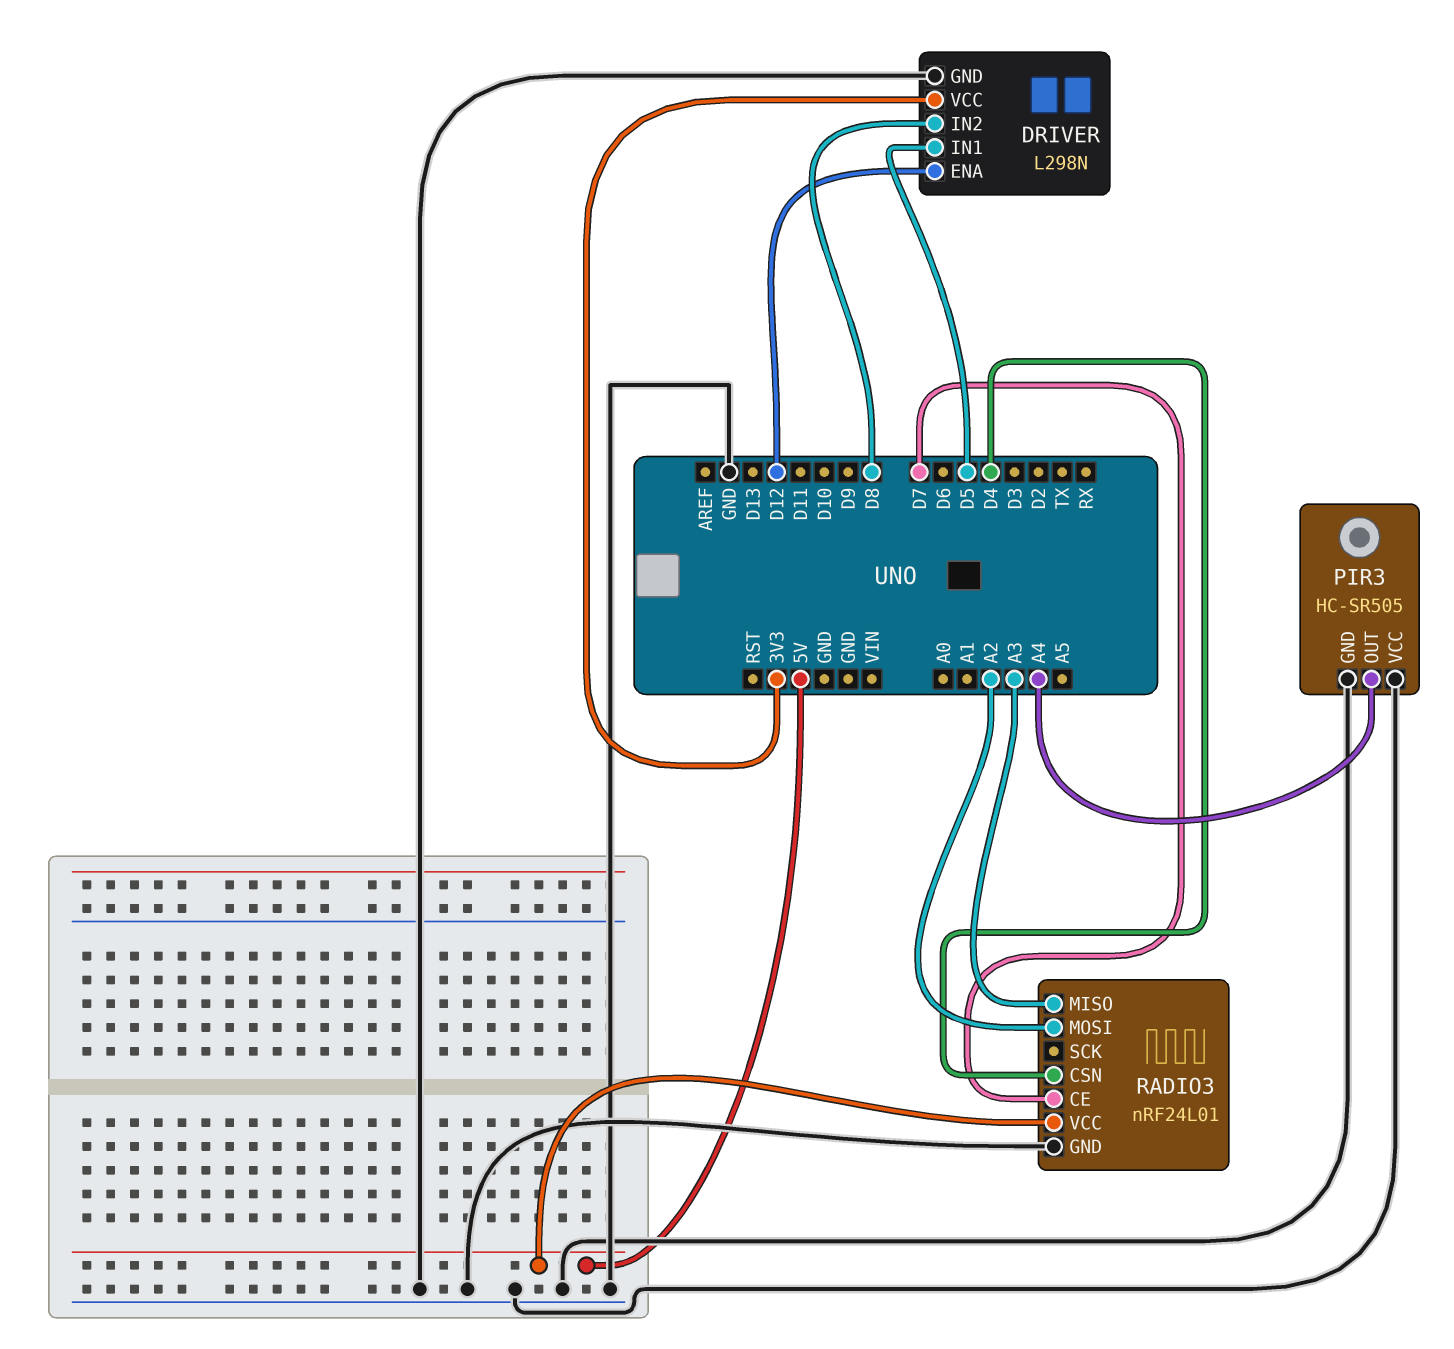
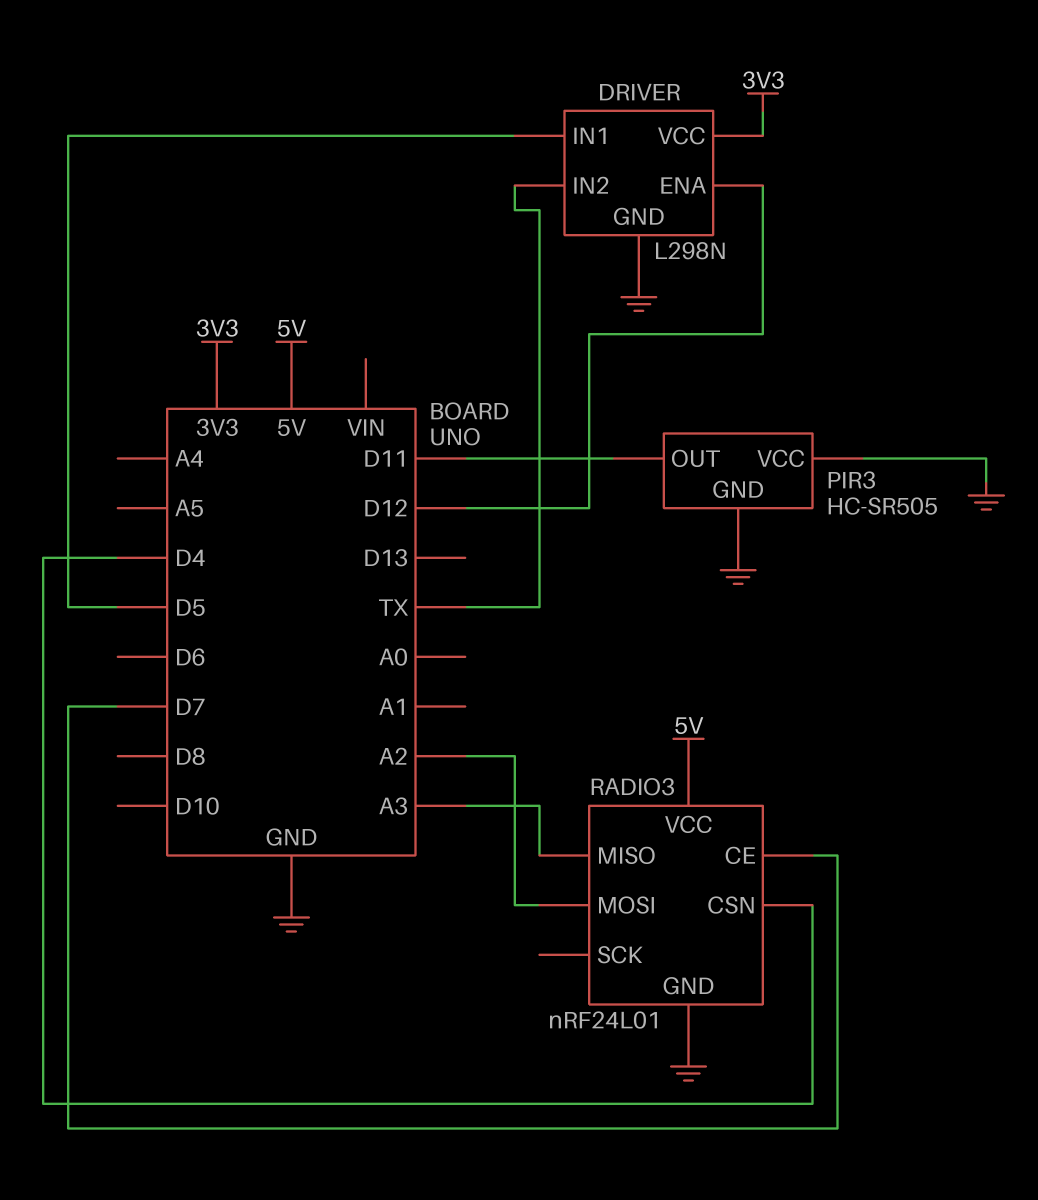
DRIVER pin IN2: D8 -> TX
PIR3 pin OUT: A4 -> D11

